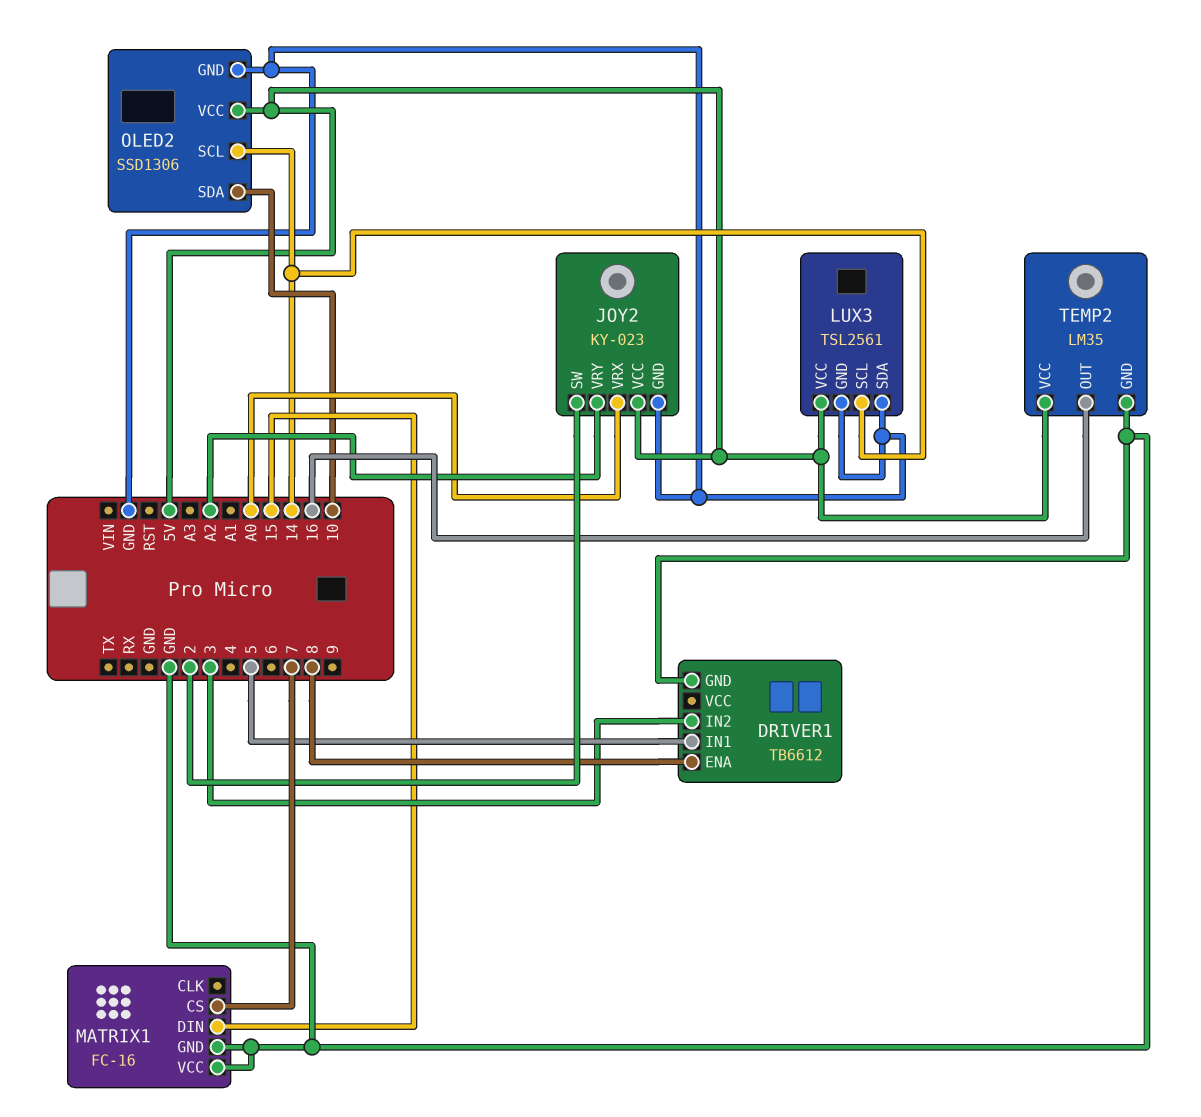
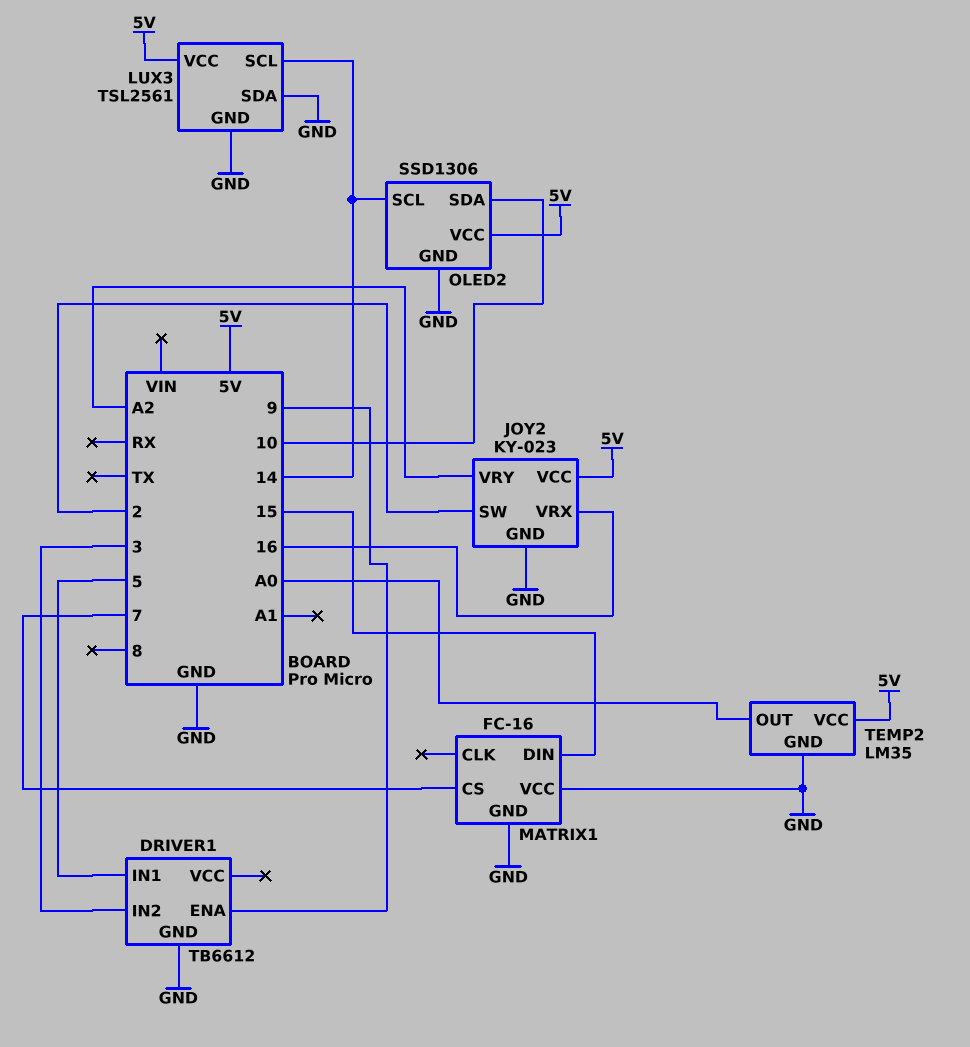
DRIVER1 pin ENA: 8 -> 9
JOY2 pin VRX: A0 -> 16
TEMP2 pin OUT: 16 -> A0

